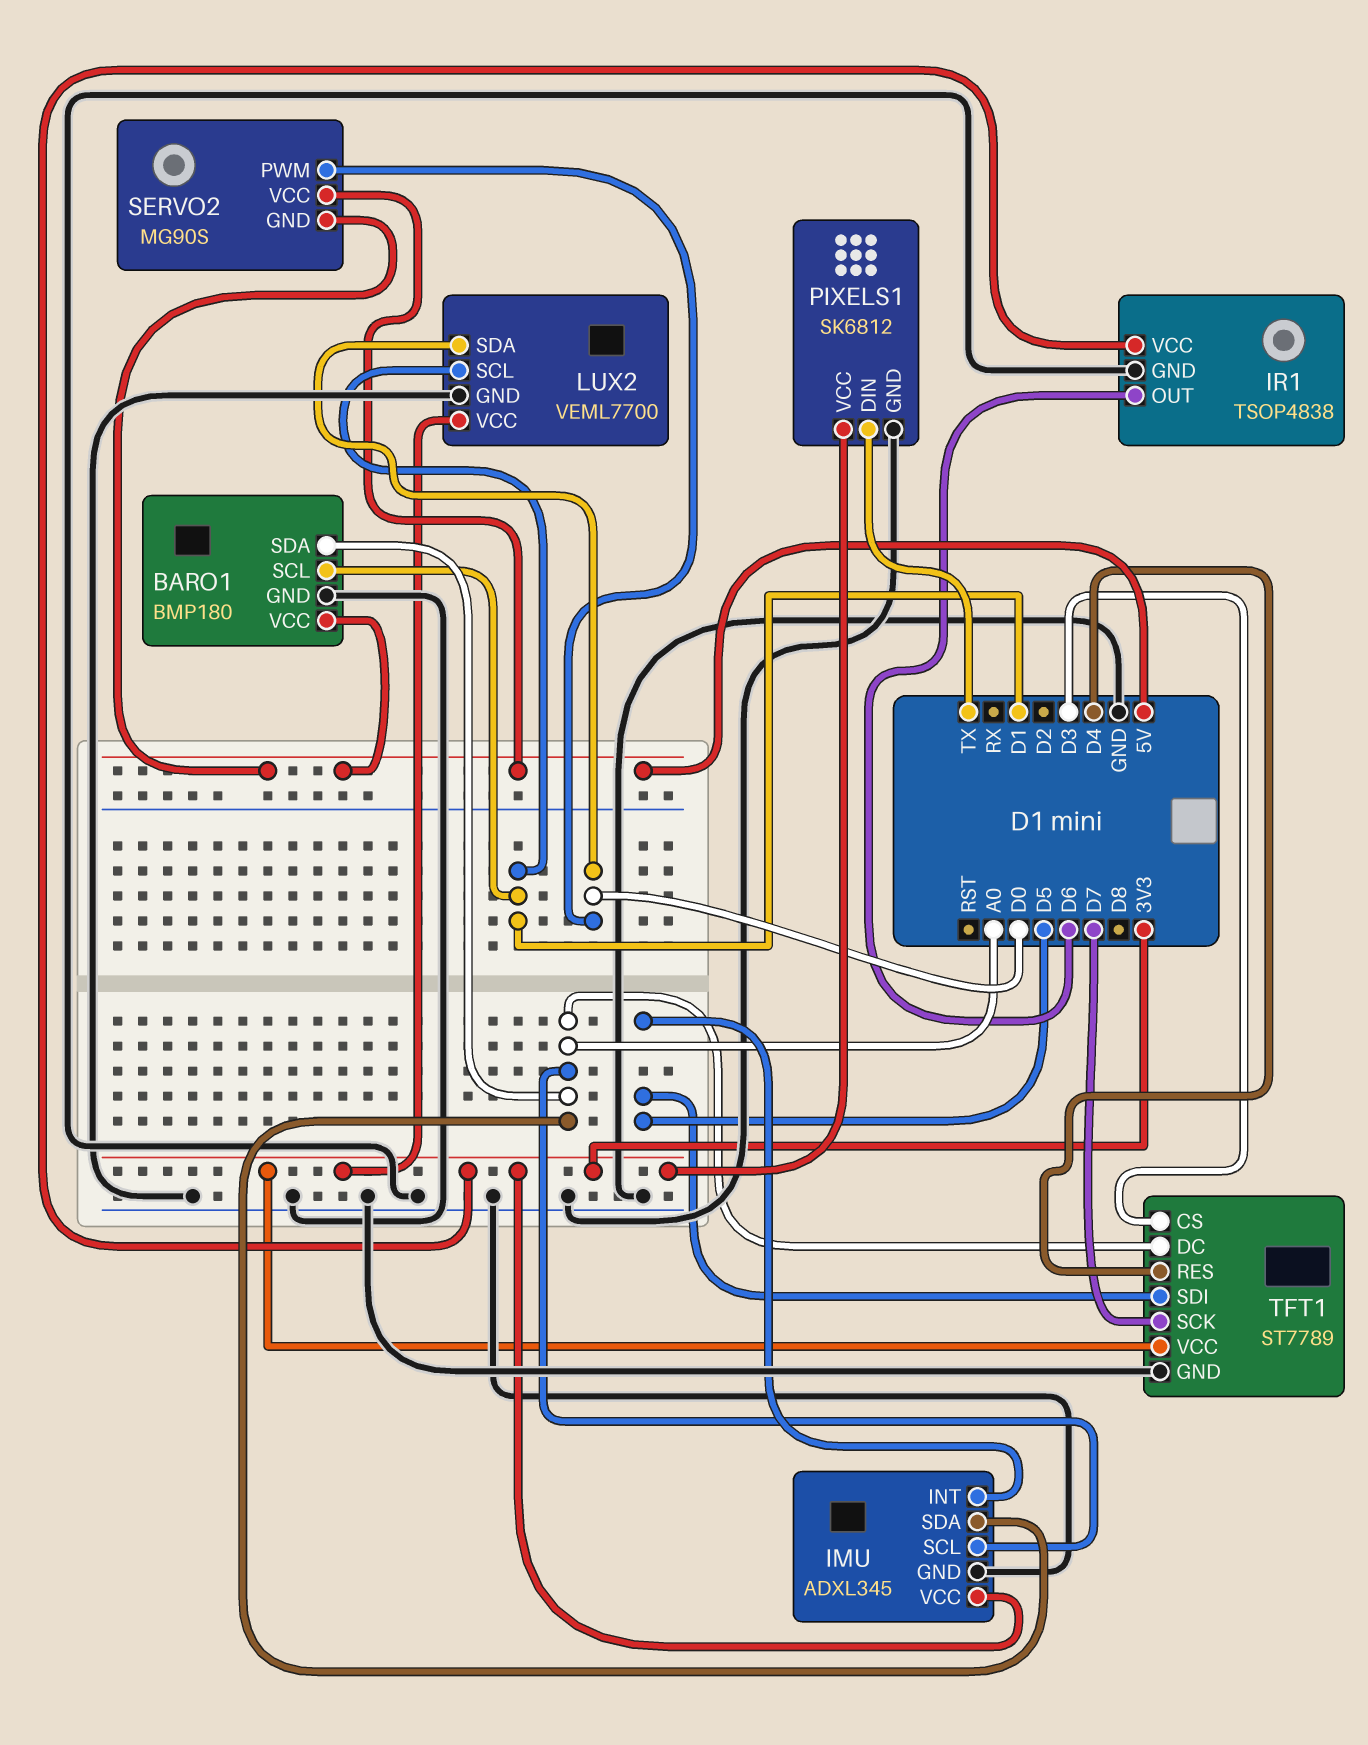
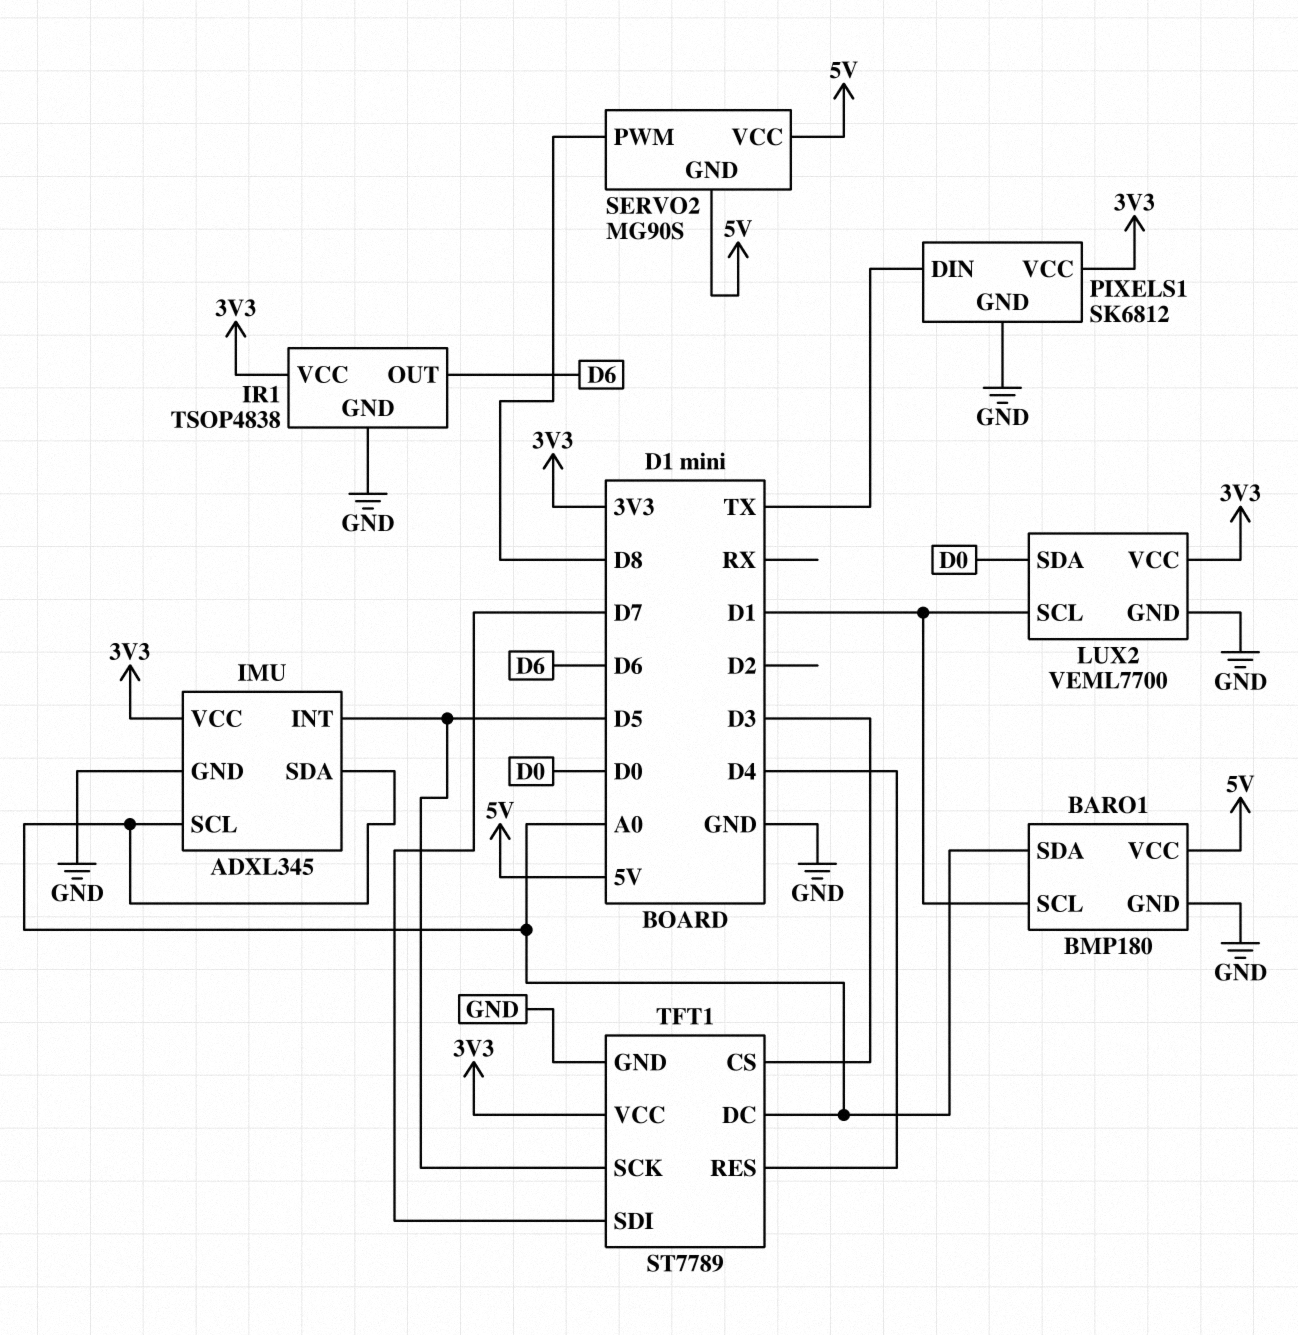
SERVO2 pin PWM: D0 -> D8
TFT1 pin SCK: D7 -> D5
TFT1 pin SDI: D5 -> D7

